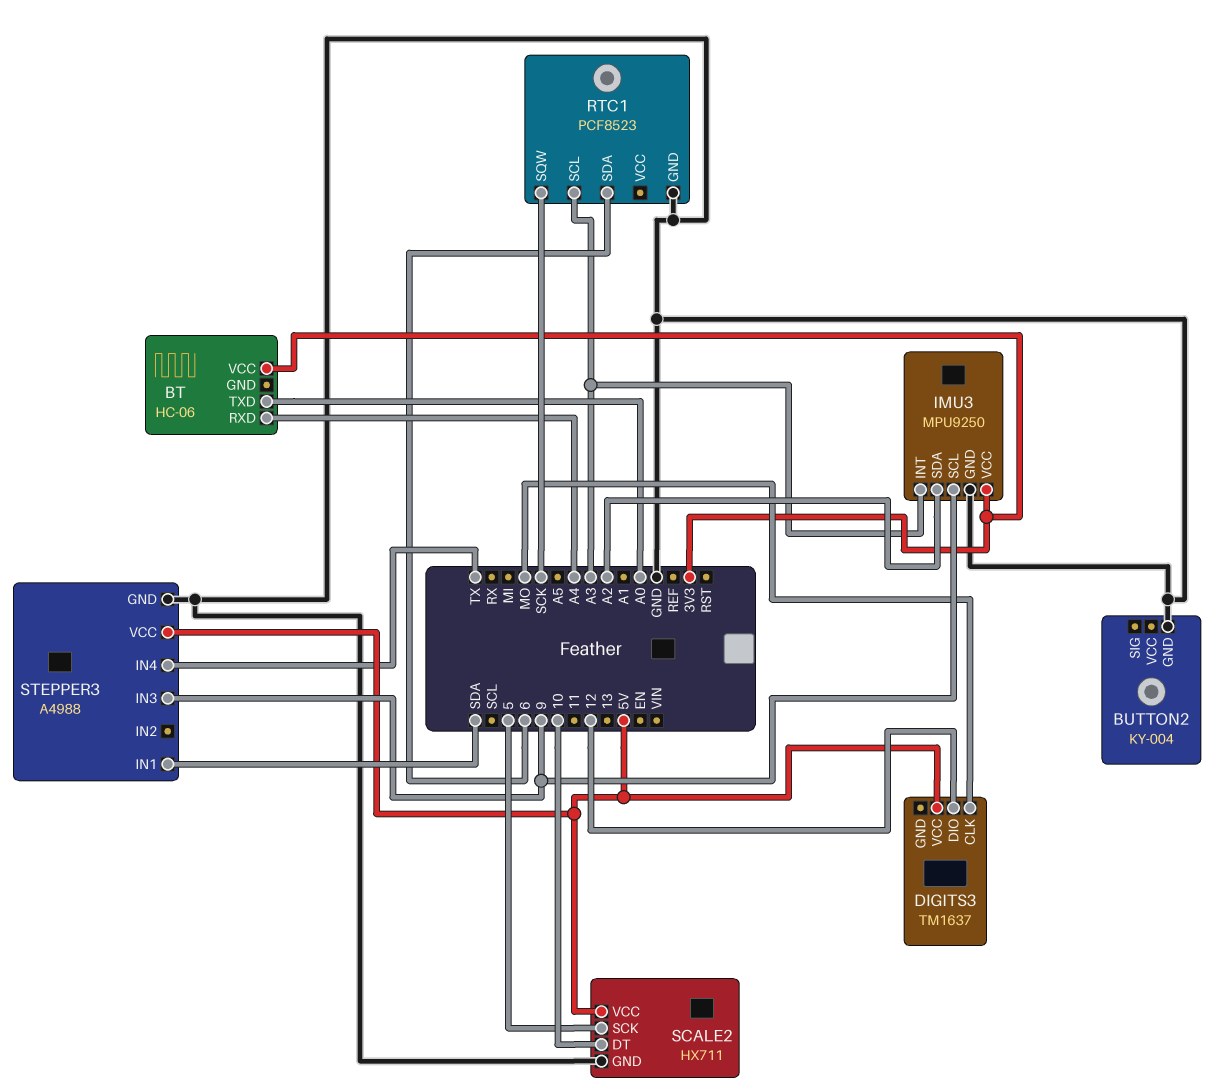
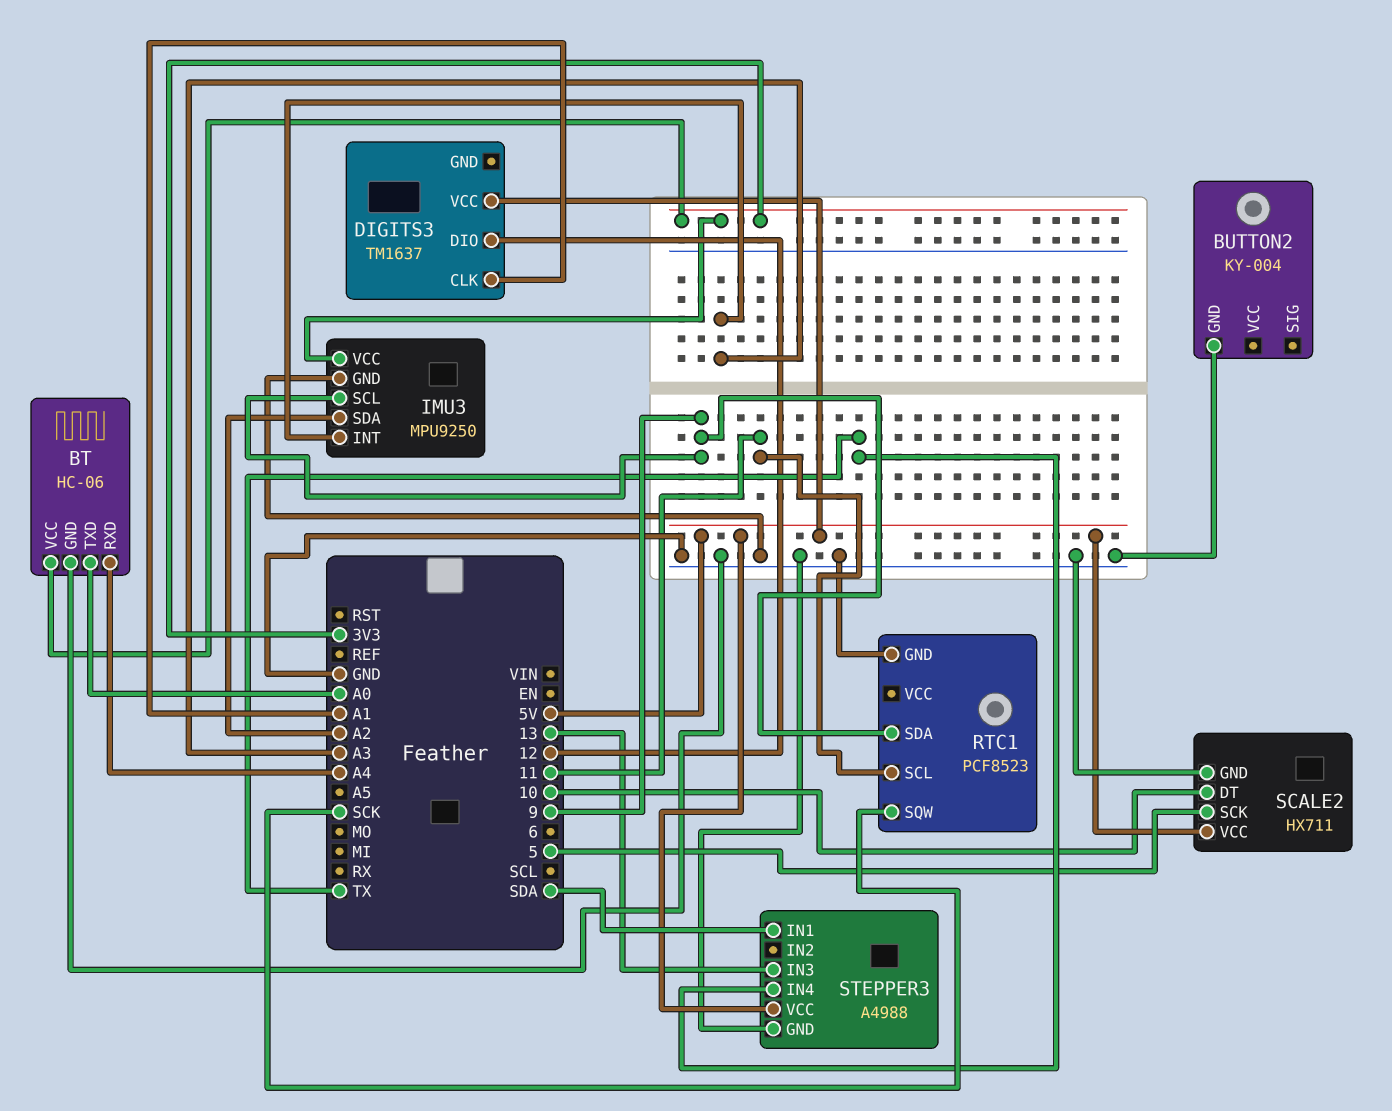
BT pin GND: none -> GND
DIGITS3 pin CLK: MO -> A1
RTC1 pin SCL: A3 -> 11
RTC1 pin SDA: 6 -> 9
STEPPER3 pin IN3: 9 -> 13

